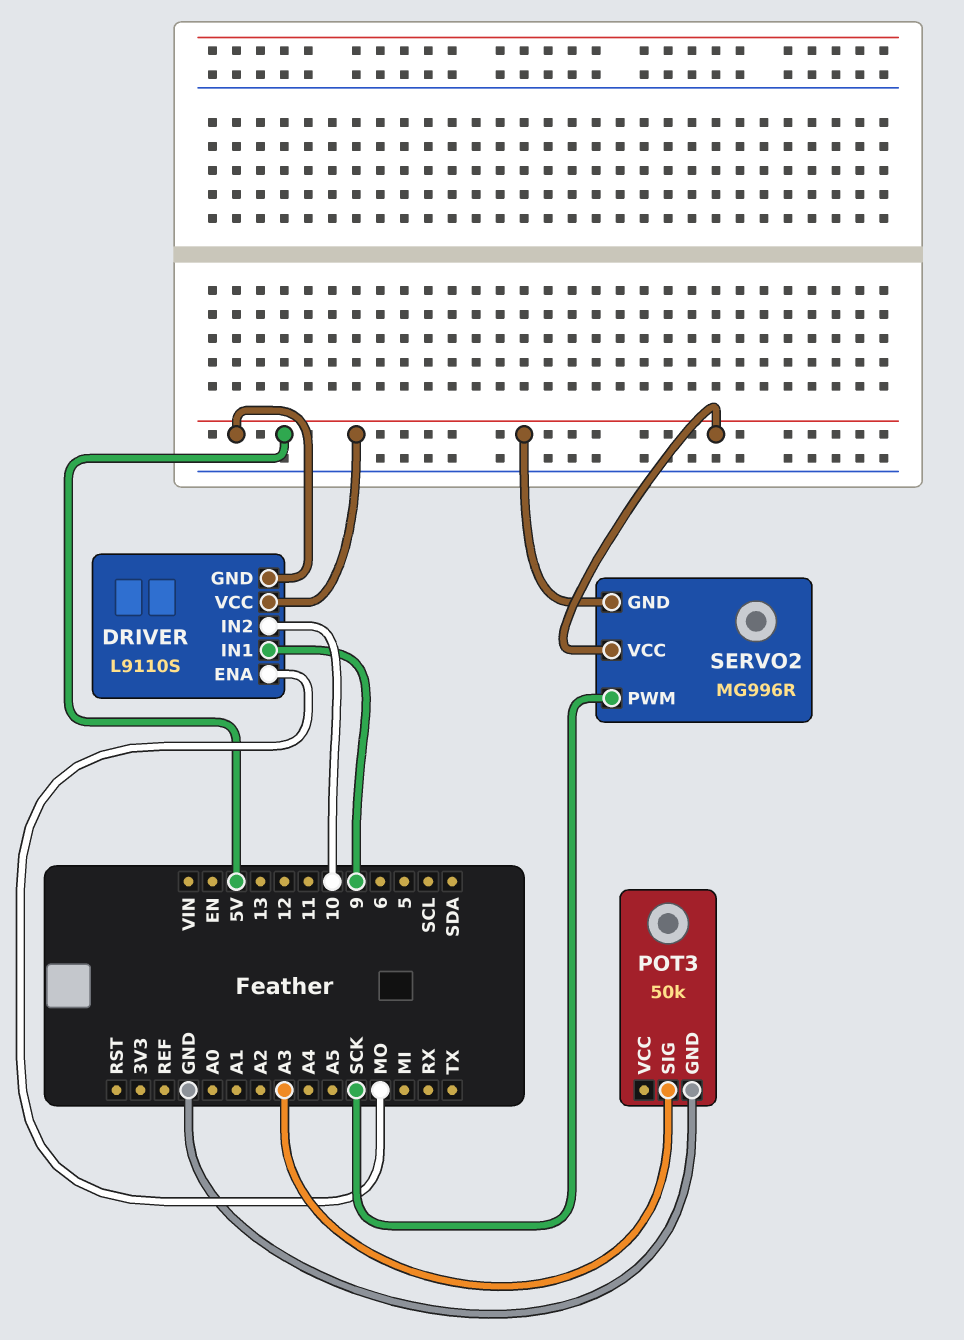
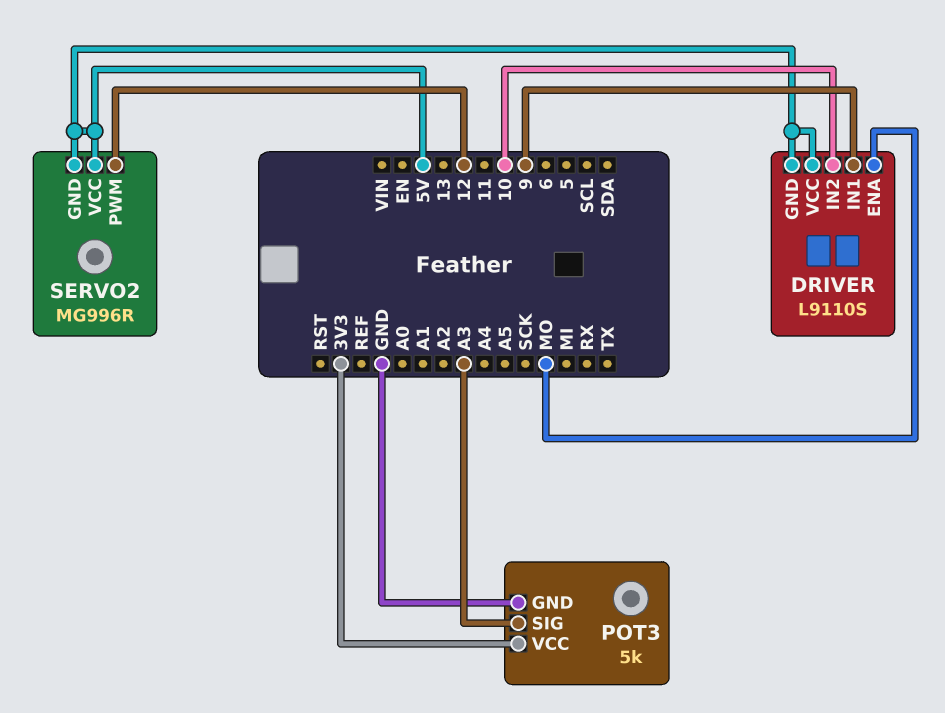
POT3: 50k -> 5k
POT3 pin VCC: none -> 3V3
SERVO2 pin PWM: SCK -> 12

